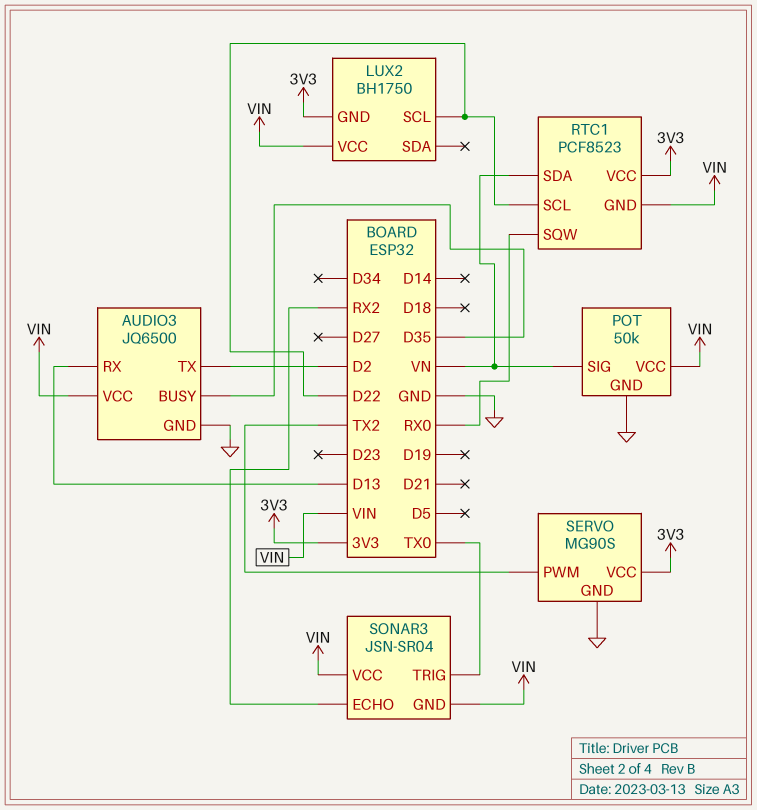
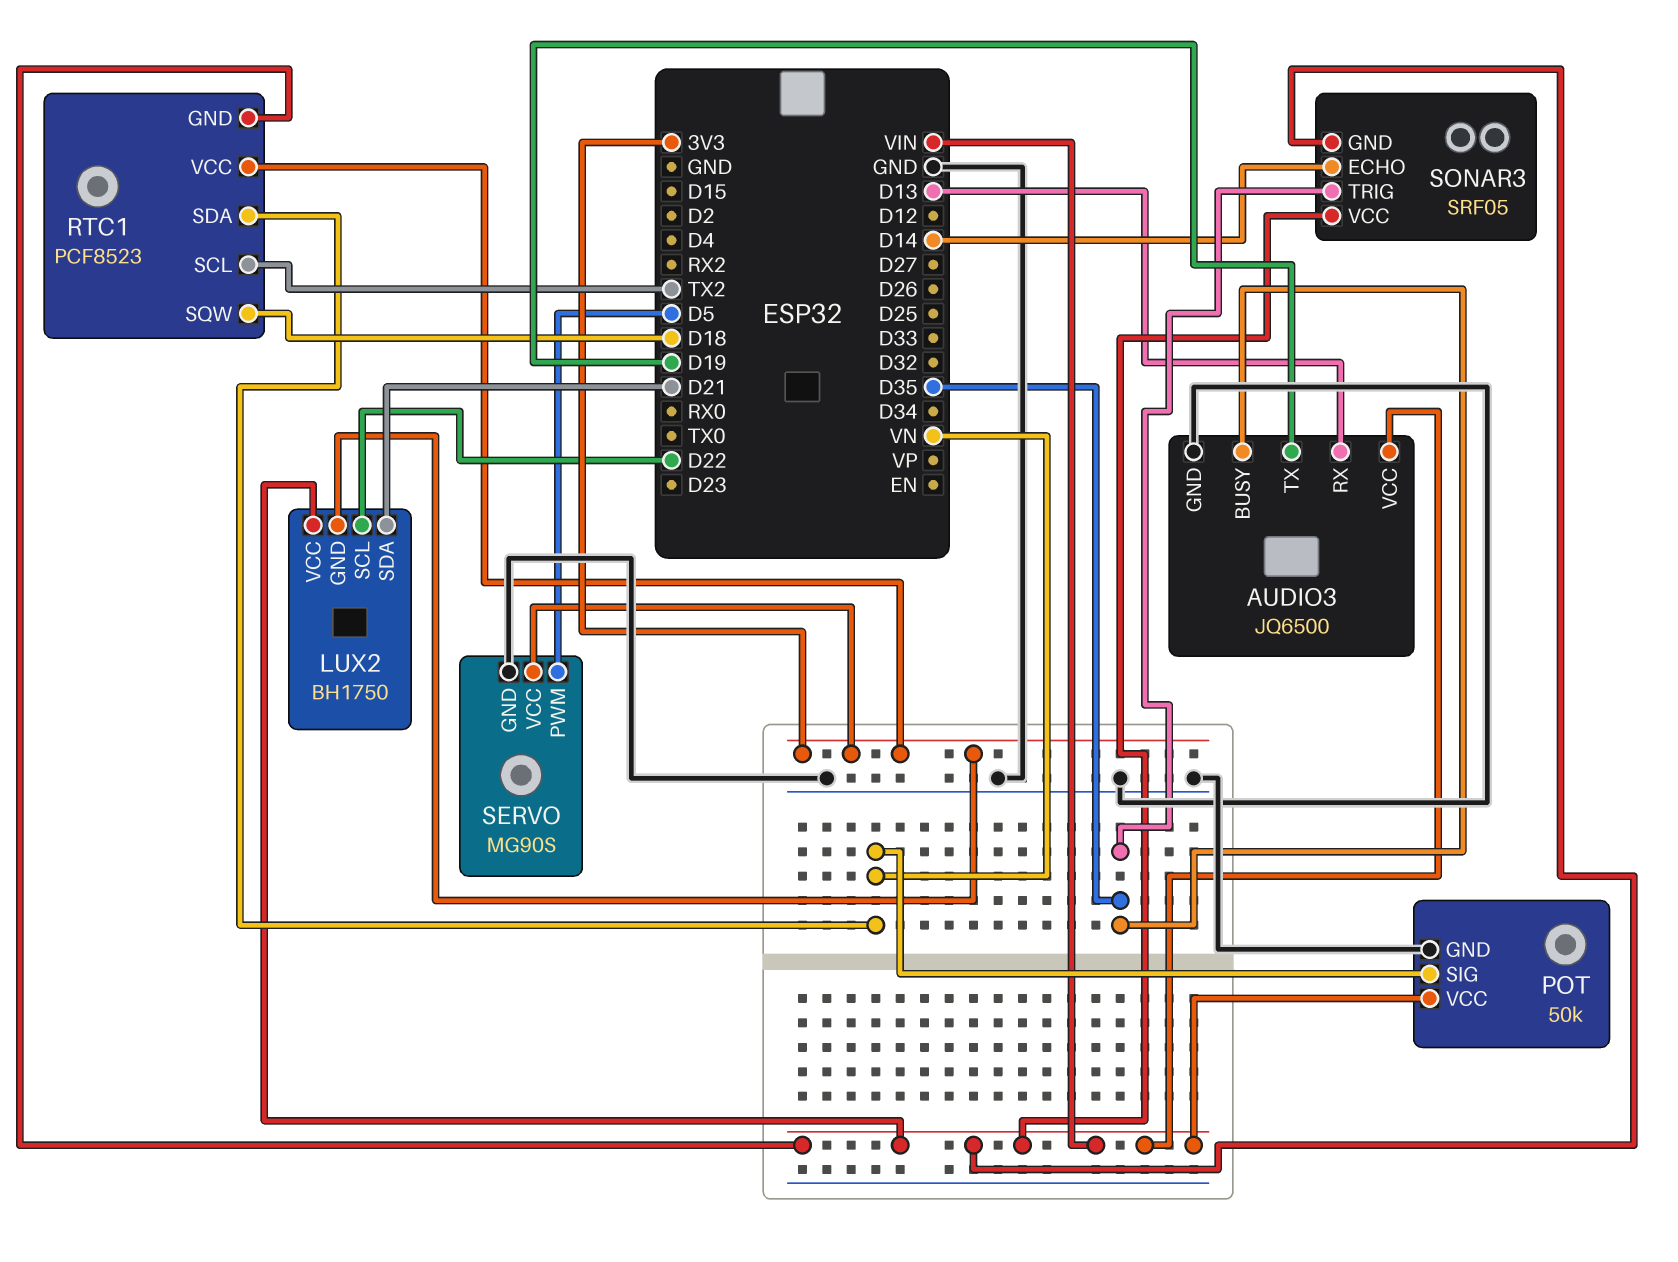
AUDIO3 pin TX: D2 -> D19
LUX2 pin SDA: none -> D21
RTC1 pin SCL: D22 -> TX2
RTC1 pin SQW: RX0 -> D18
SERVO pin PWM: TX2 -> D5
SONAR3: JSN-SR04 -> SRF05
SONAR3 pin ECHO: RX2 -> D14
SONAR3 pin TRIG: TX0 -> D35

